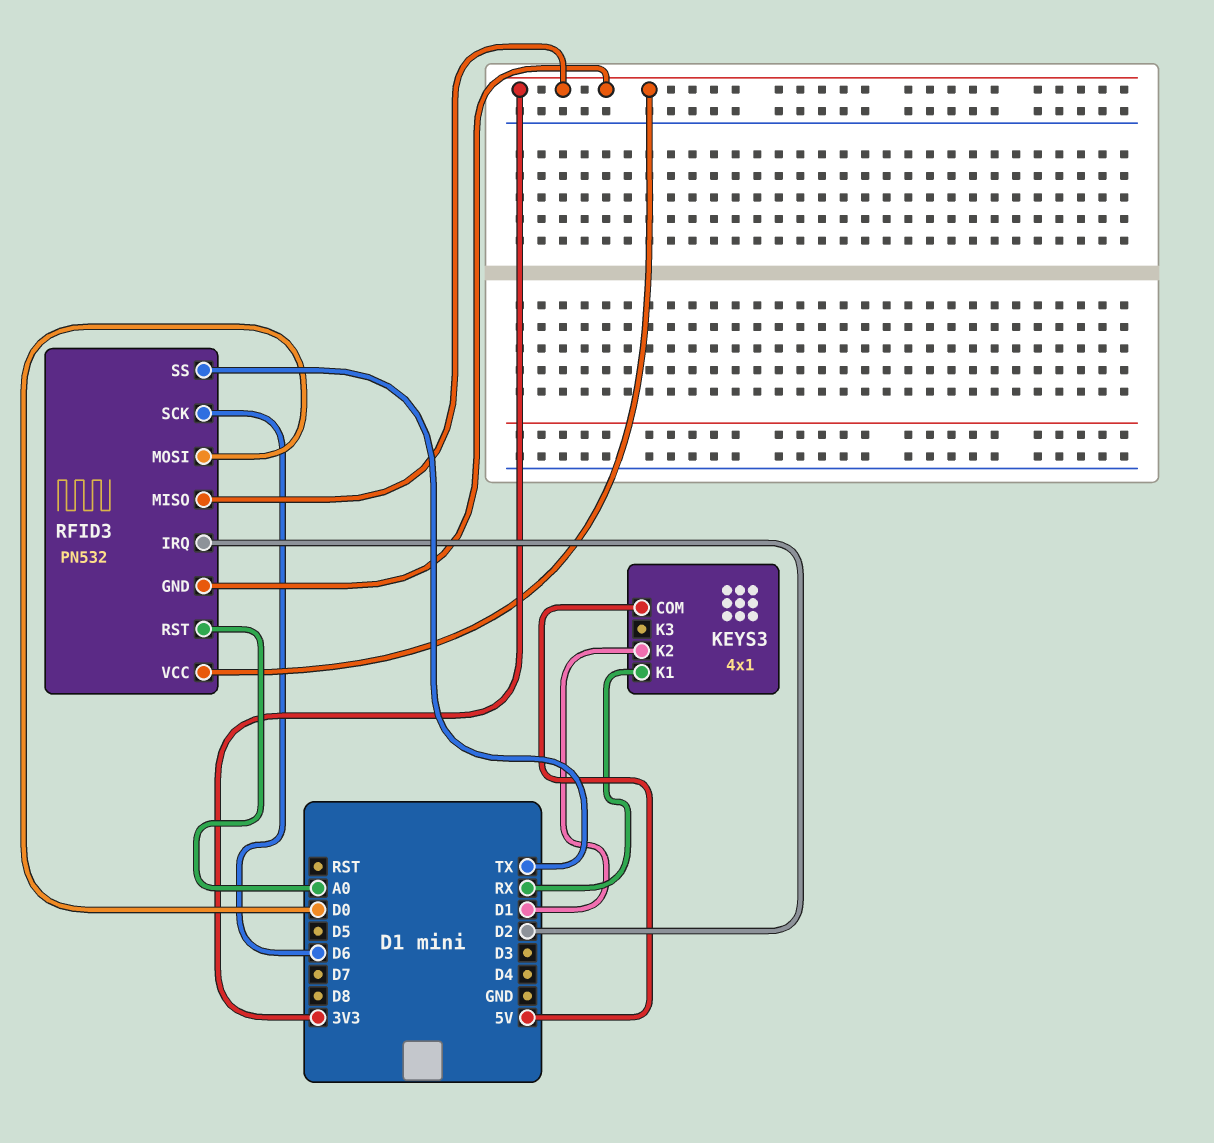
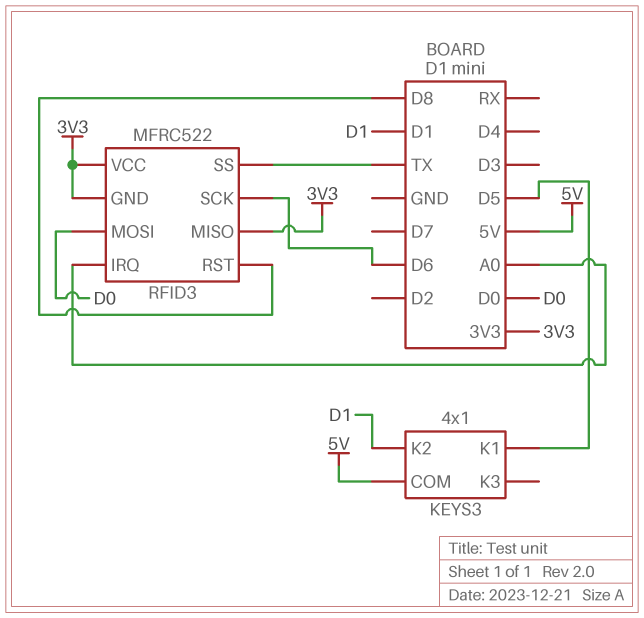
KEYS3 pin K1: RX -> D5
RFID3: PN532 -> MFRC522
RFID3 pin IRQ: D2 -> A0
RFID3 pin RST: A0 -> D8

